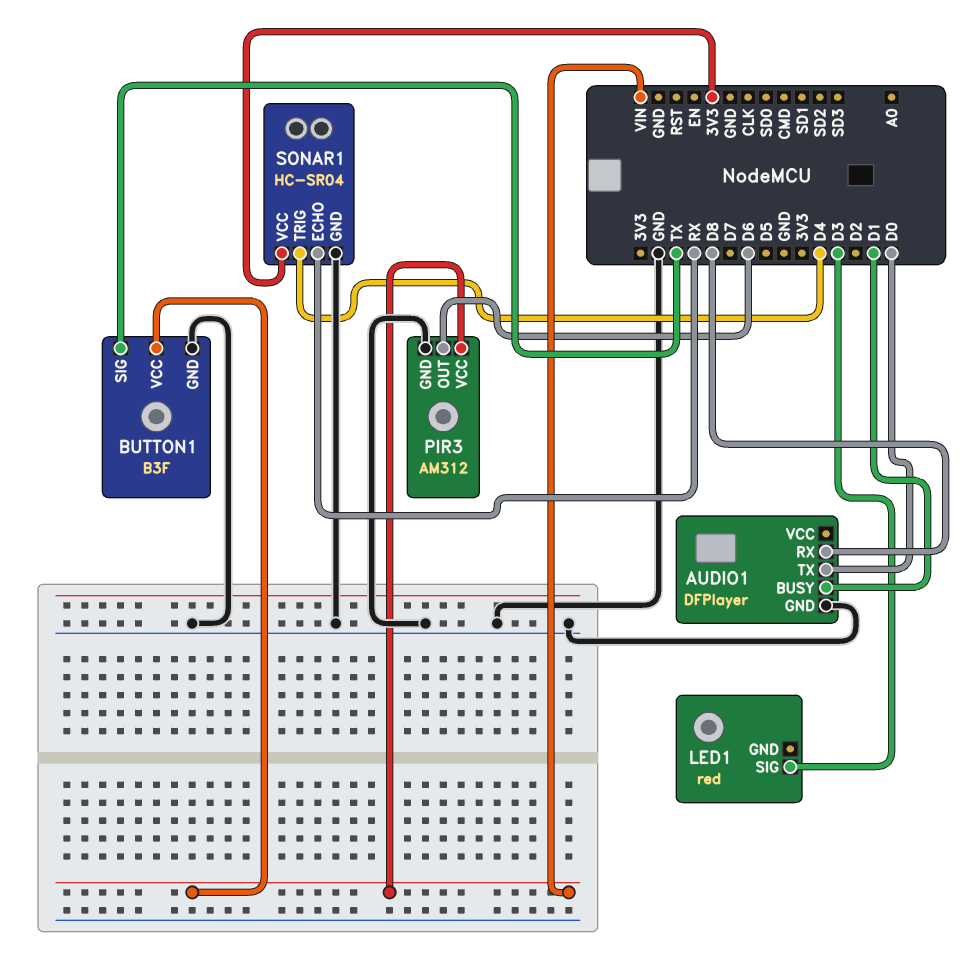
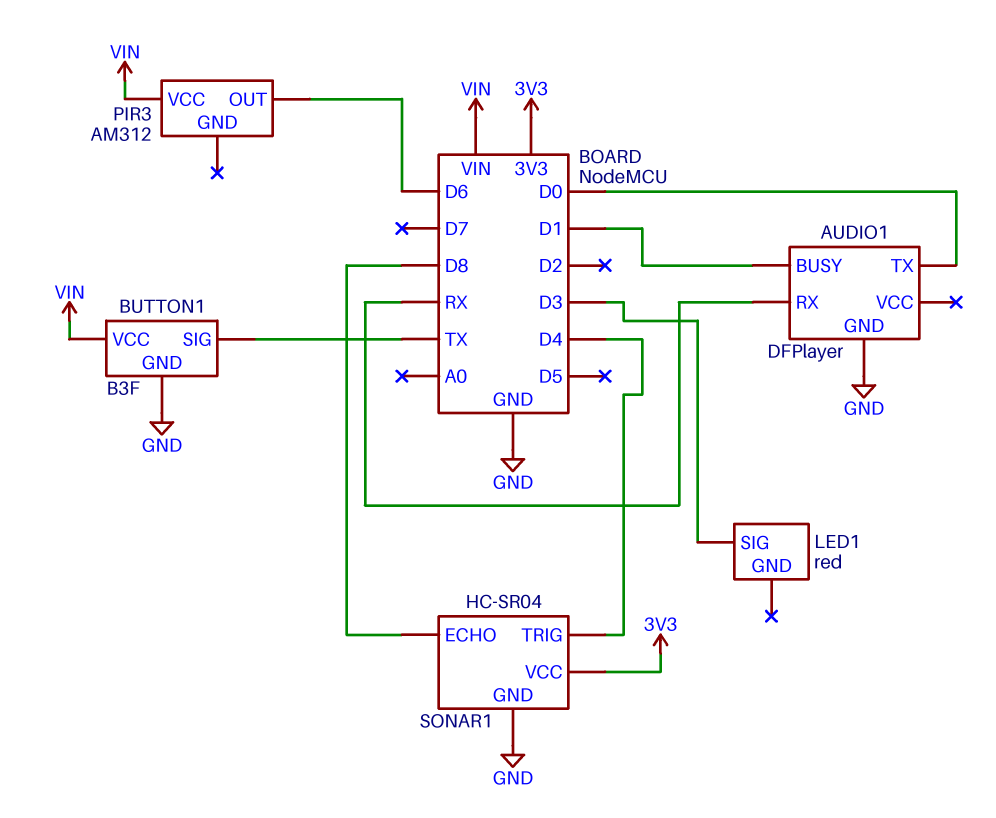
AUDIO1 pin RX: D8 -> RX
PIR3 pin GND: GND -> none
SONAR1 pin ECHO: RX -> D8

